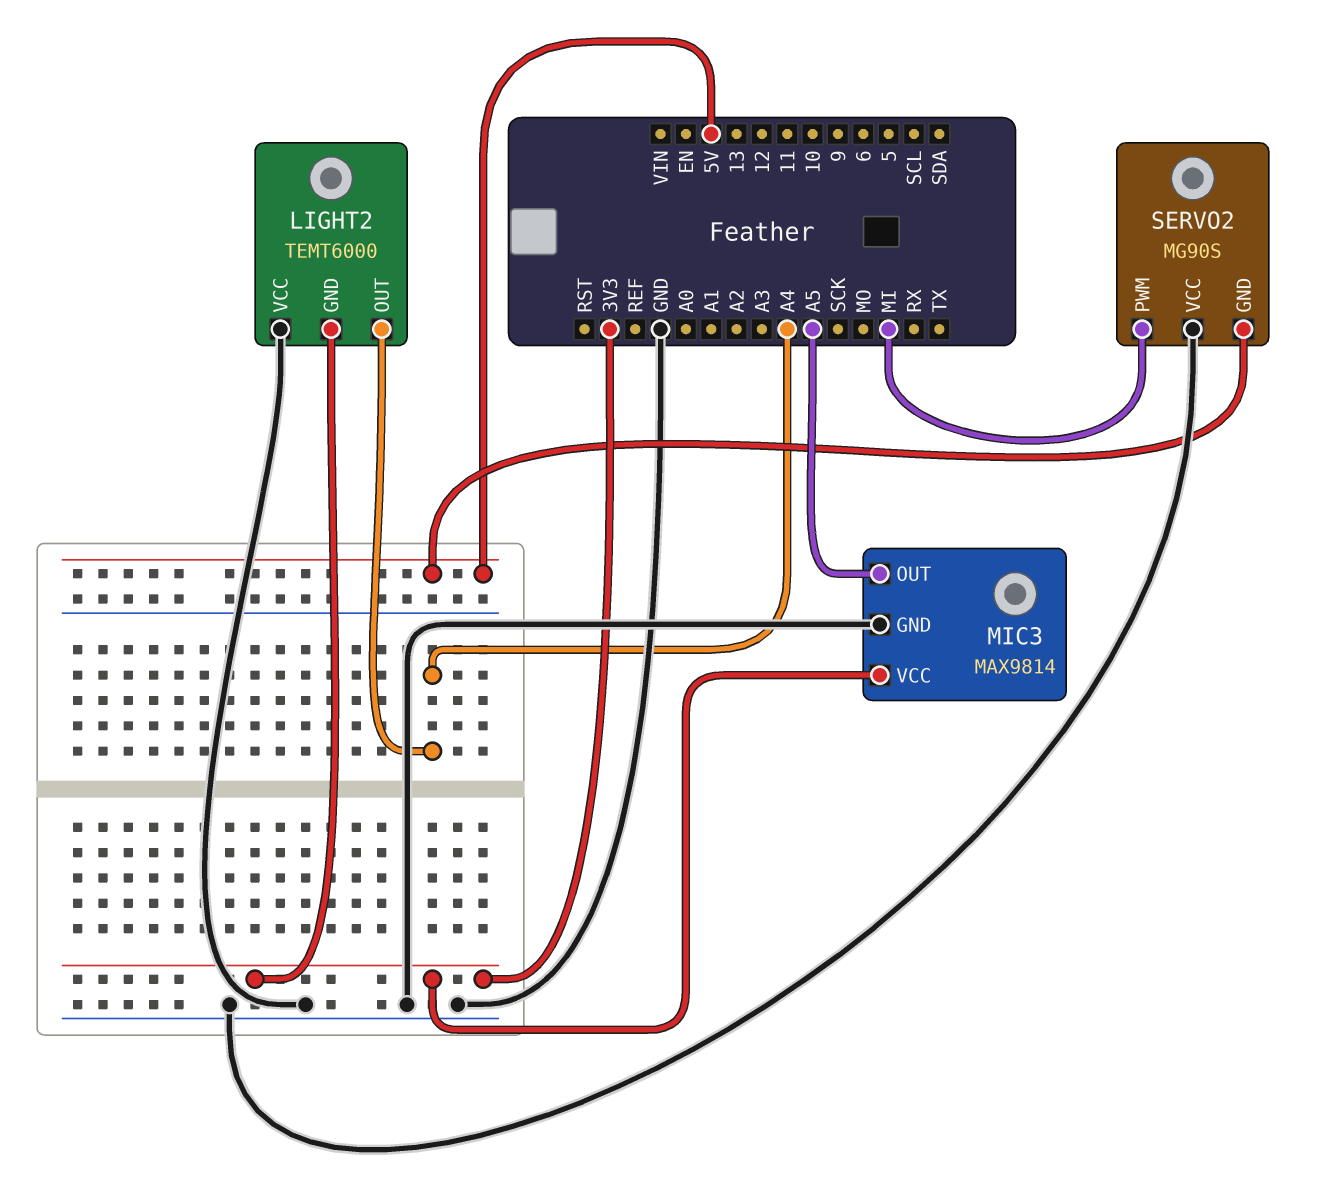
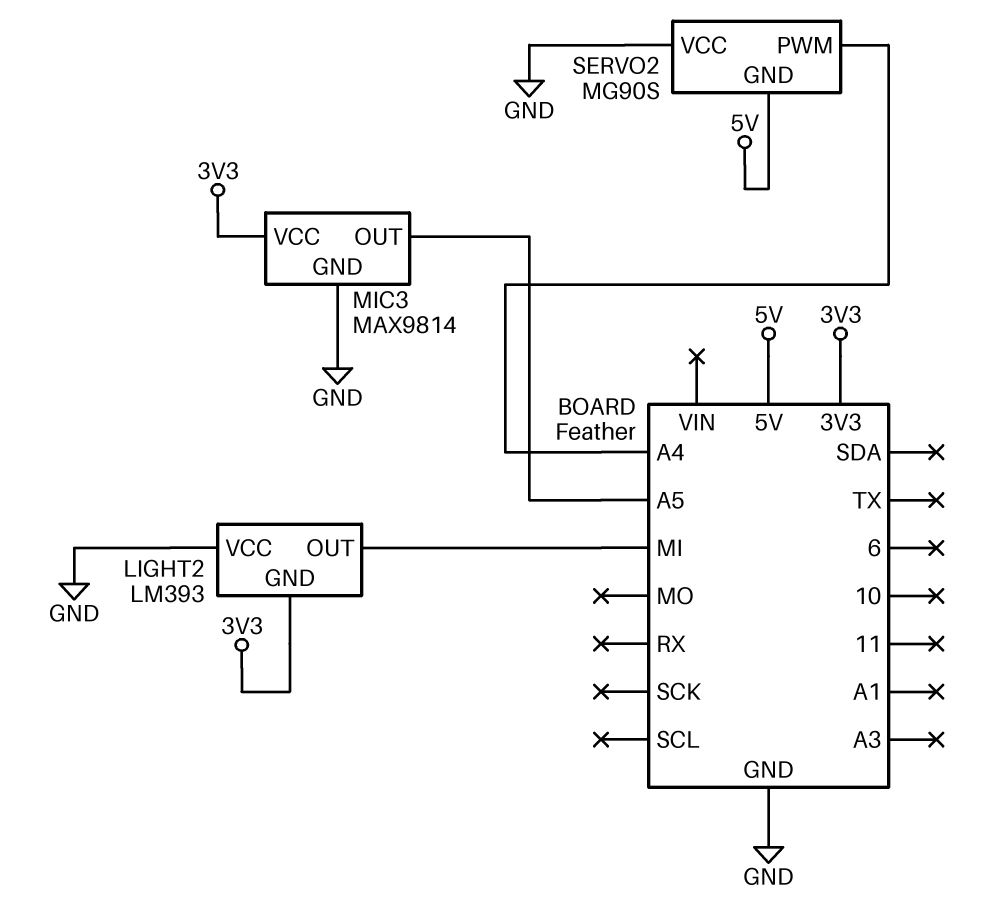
LIGHT2: TEMT6000 -> LM393
LIGHT2 pin OUT: A4 -> MI
SERVO2 pin PWM: MI -> A4

